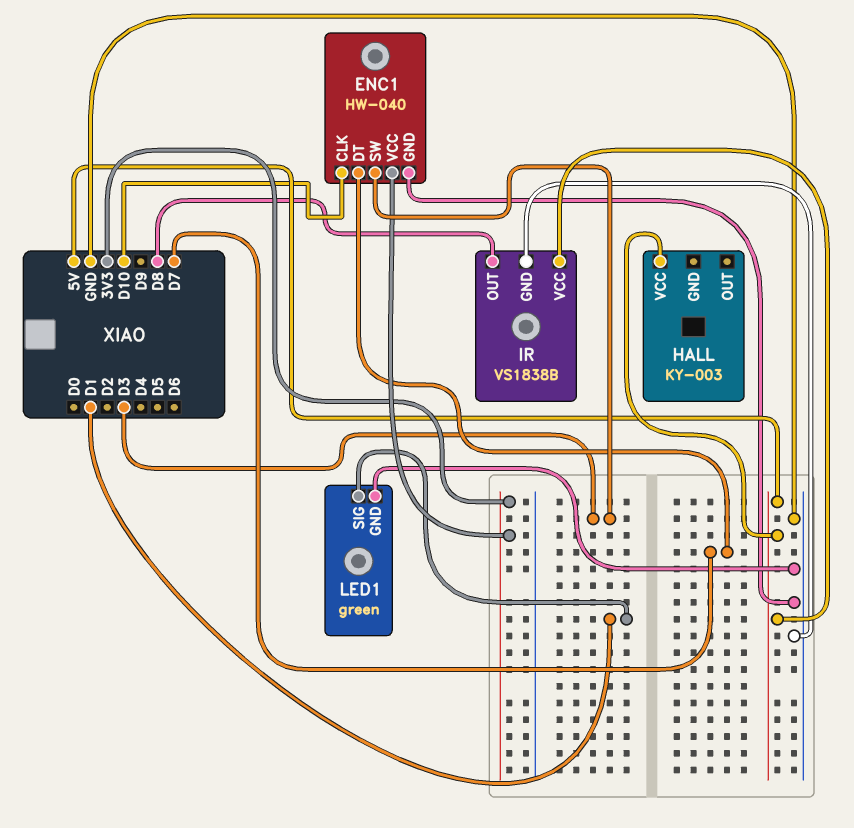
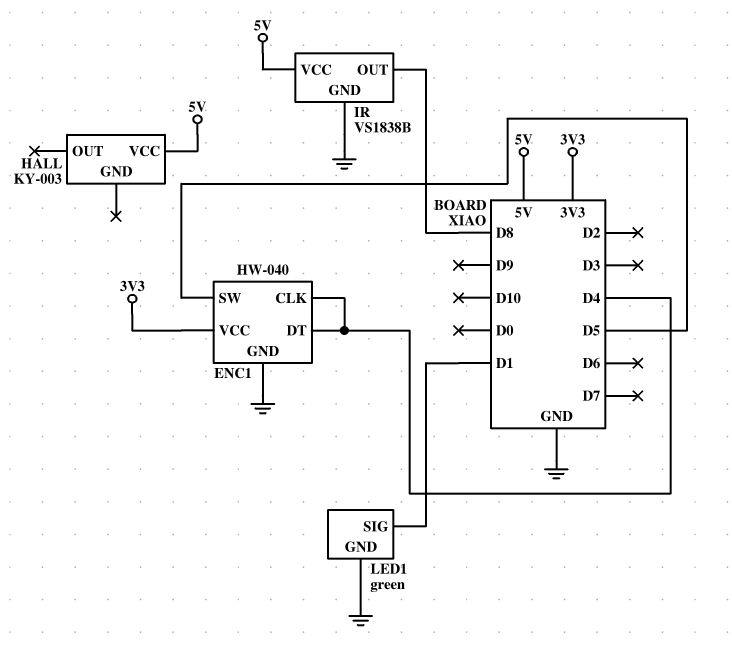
ENC1 pin CLK: D10 -> D4
ENC1 pin DT: D7 -> D4
ENC1 pin SW: D3 -> D5

